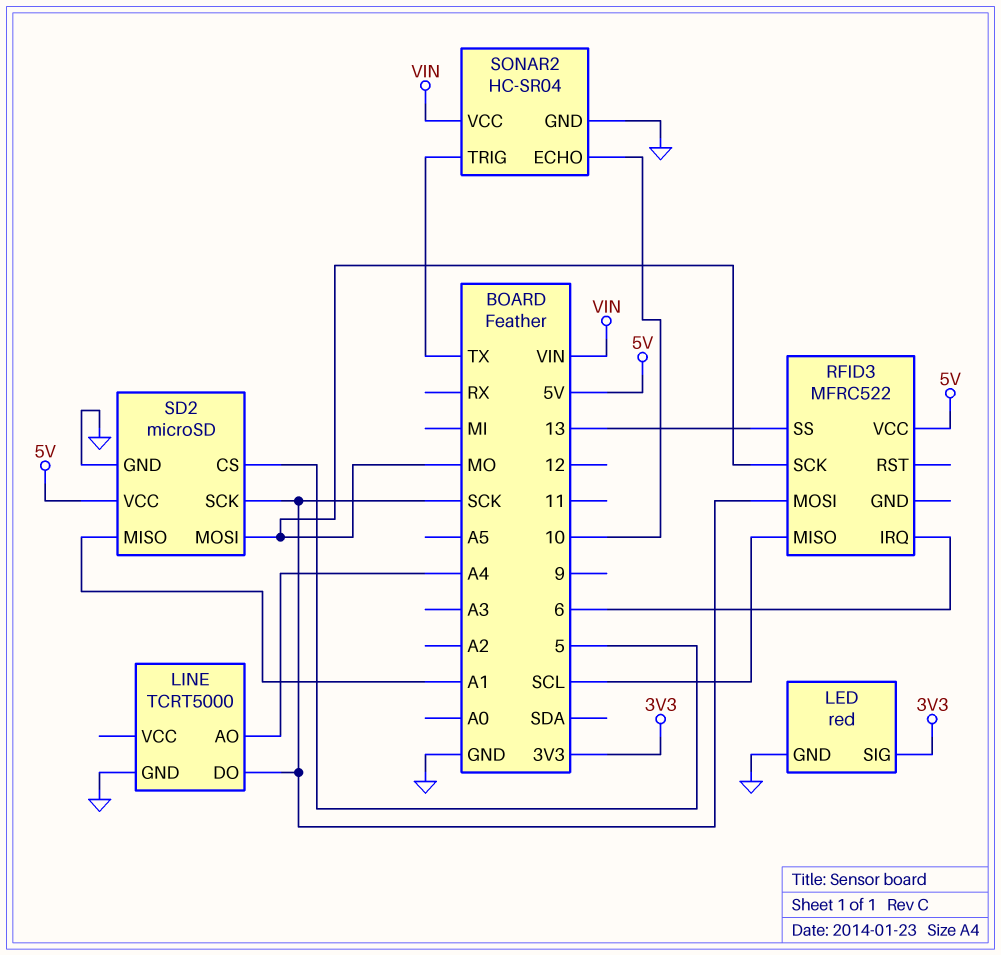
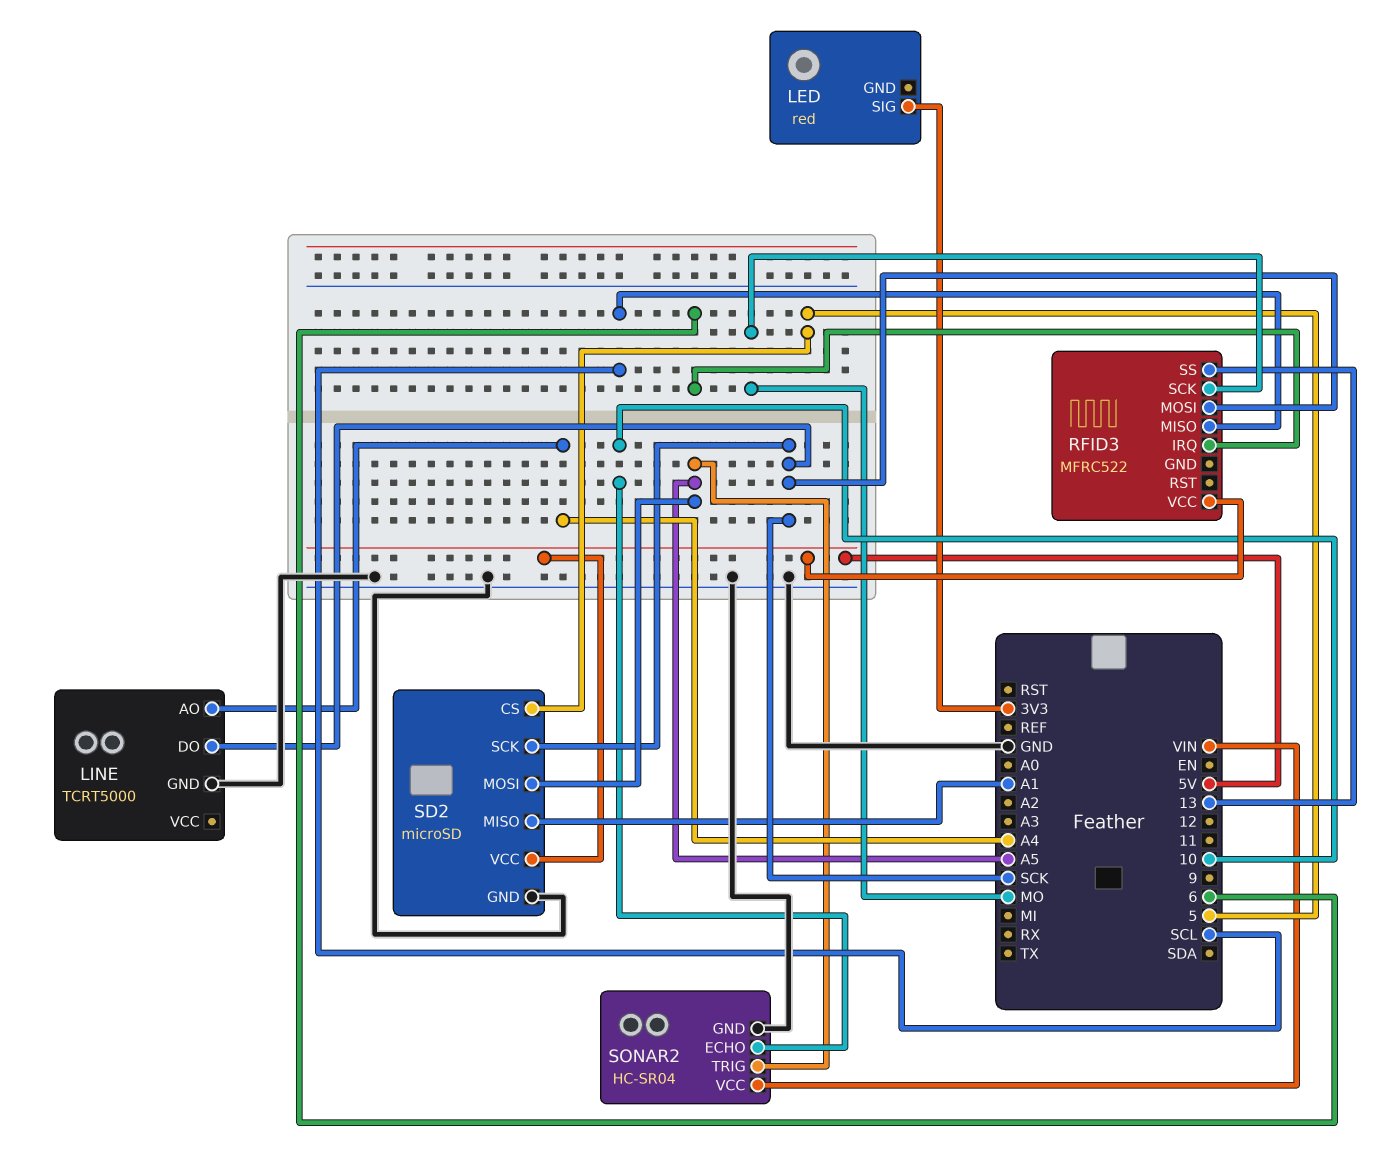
LED pin GND: GND -> none
SD2 pin MOSI: MO -> A5
SONAR2 pin TRIG: TX -> A5

